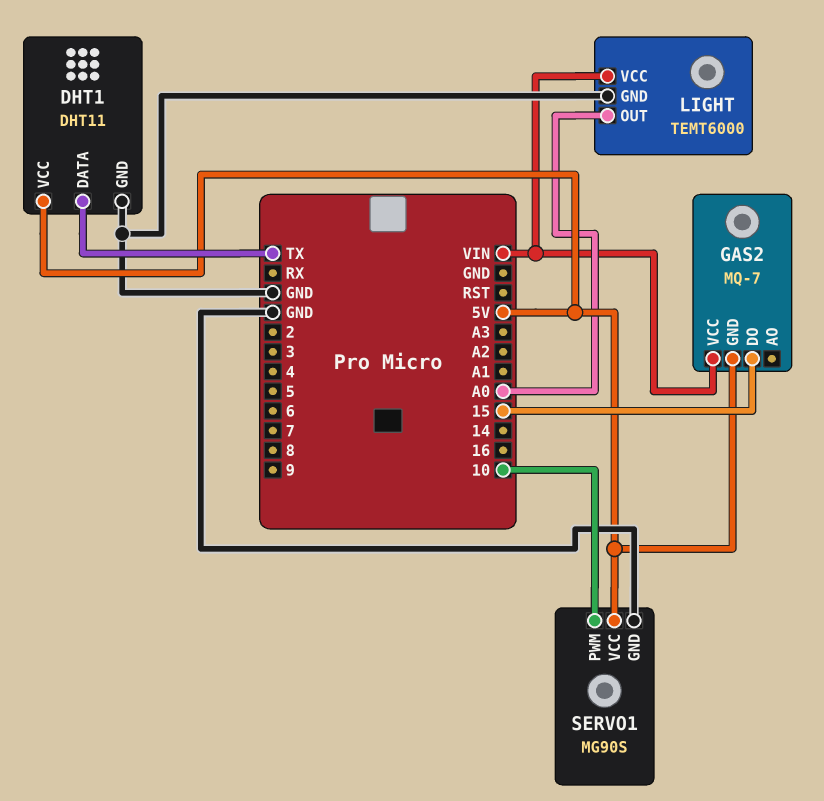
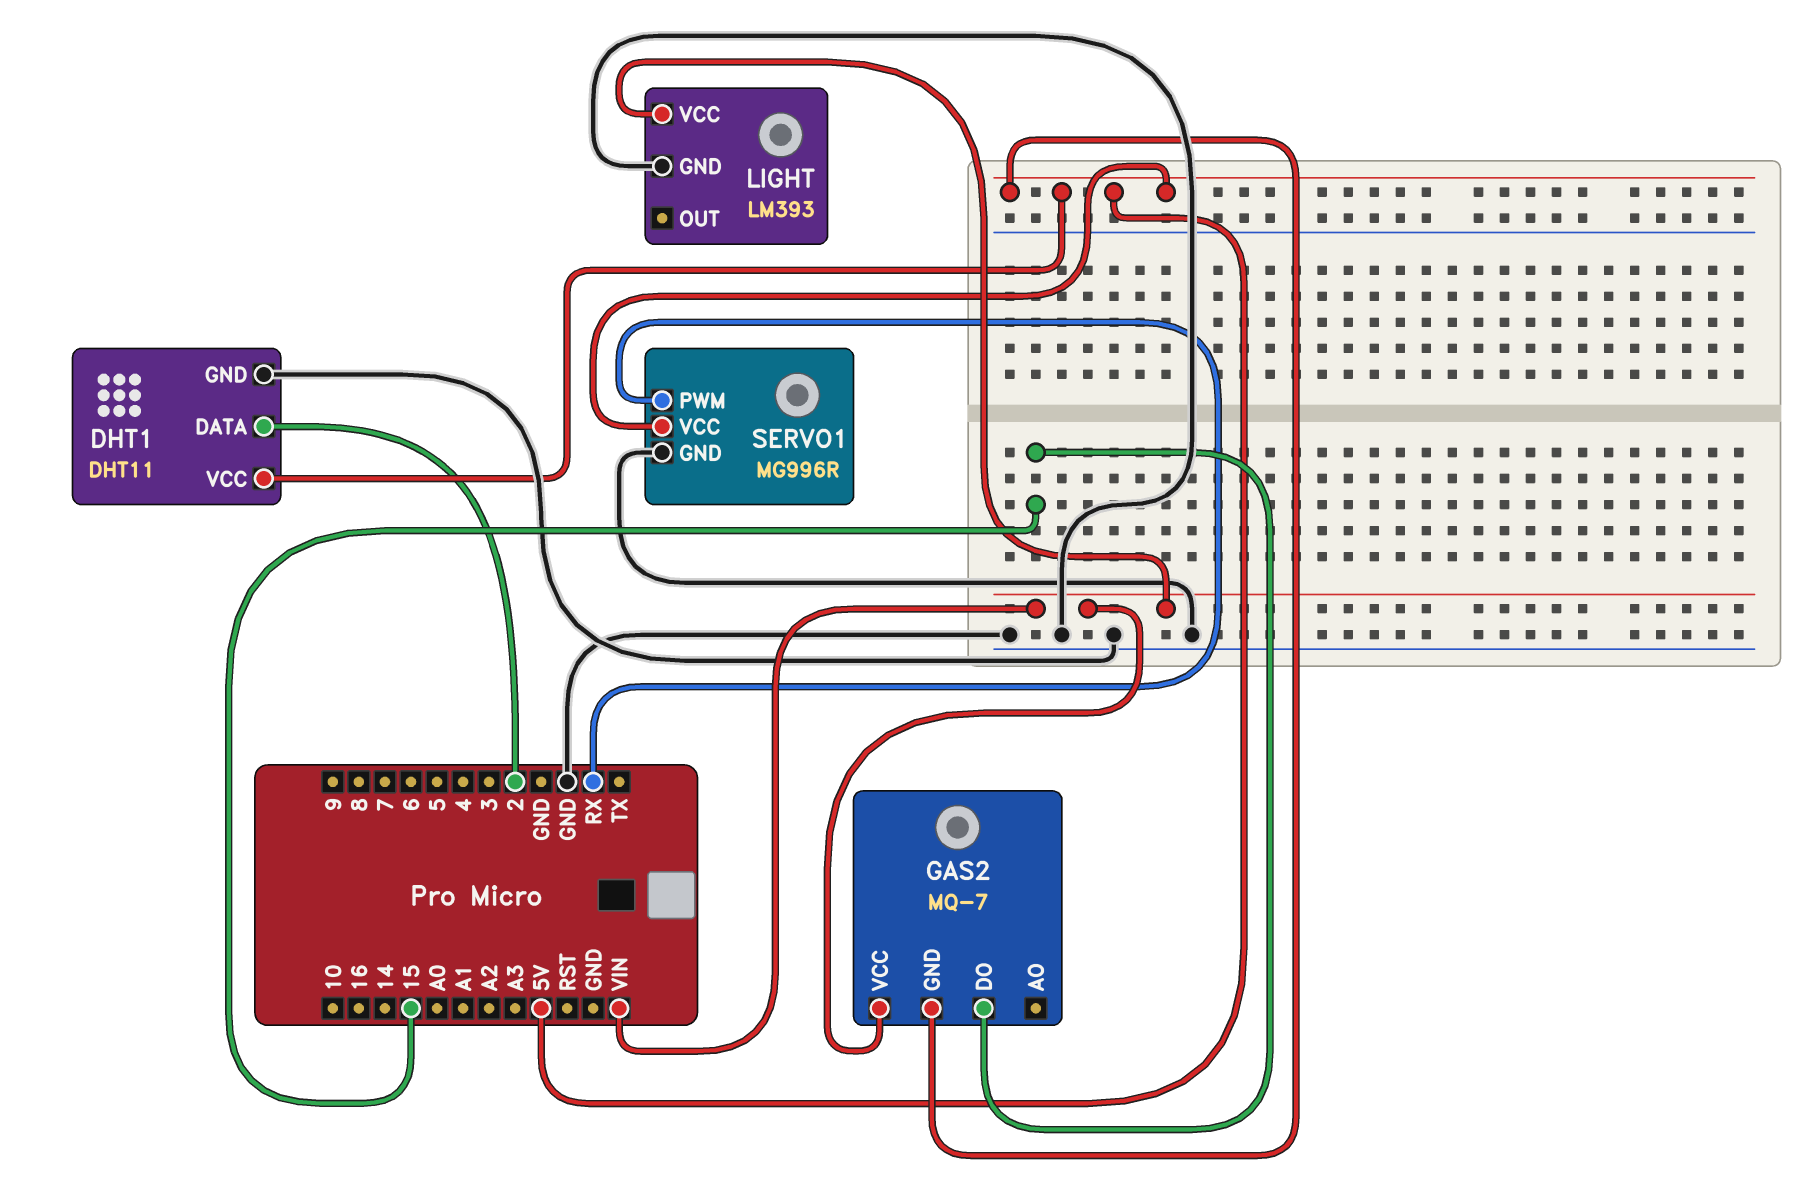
DHT1 pin DATA: TX -> 2
LIGHT: TEMT6000 -> LM393
LIGHT pin OUT: A0 -> none
SERVO1: MG90S -> MG996R
SERVO1 pin PWM: 10 -> RX

